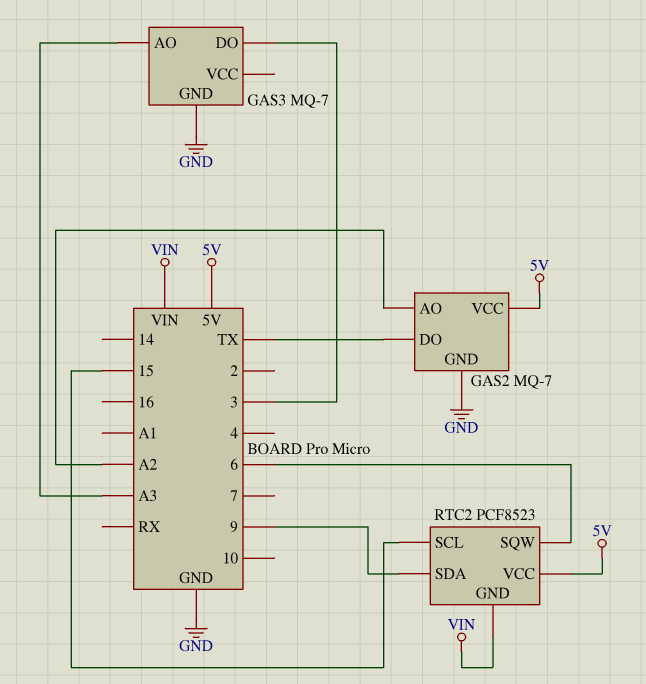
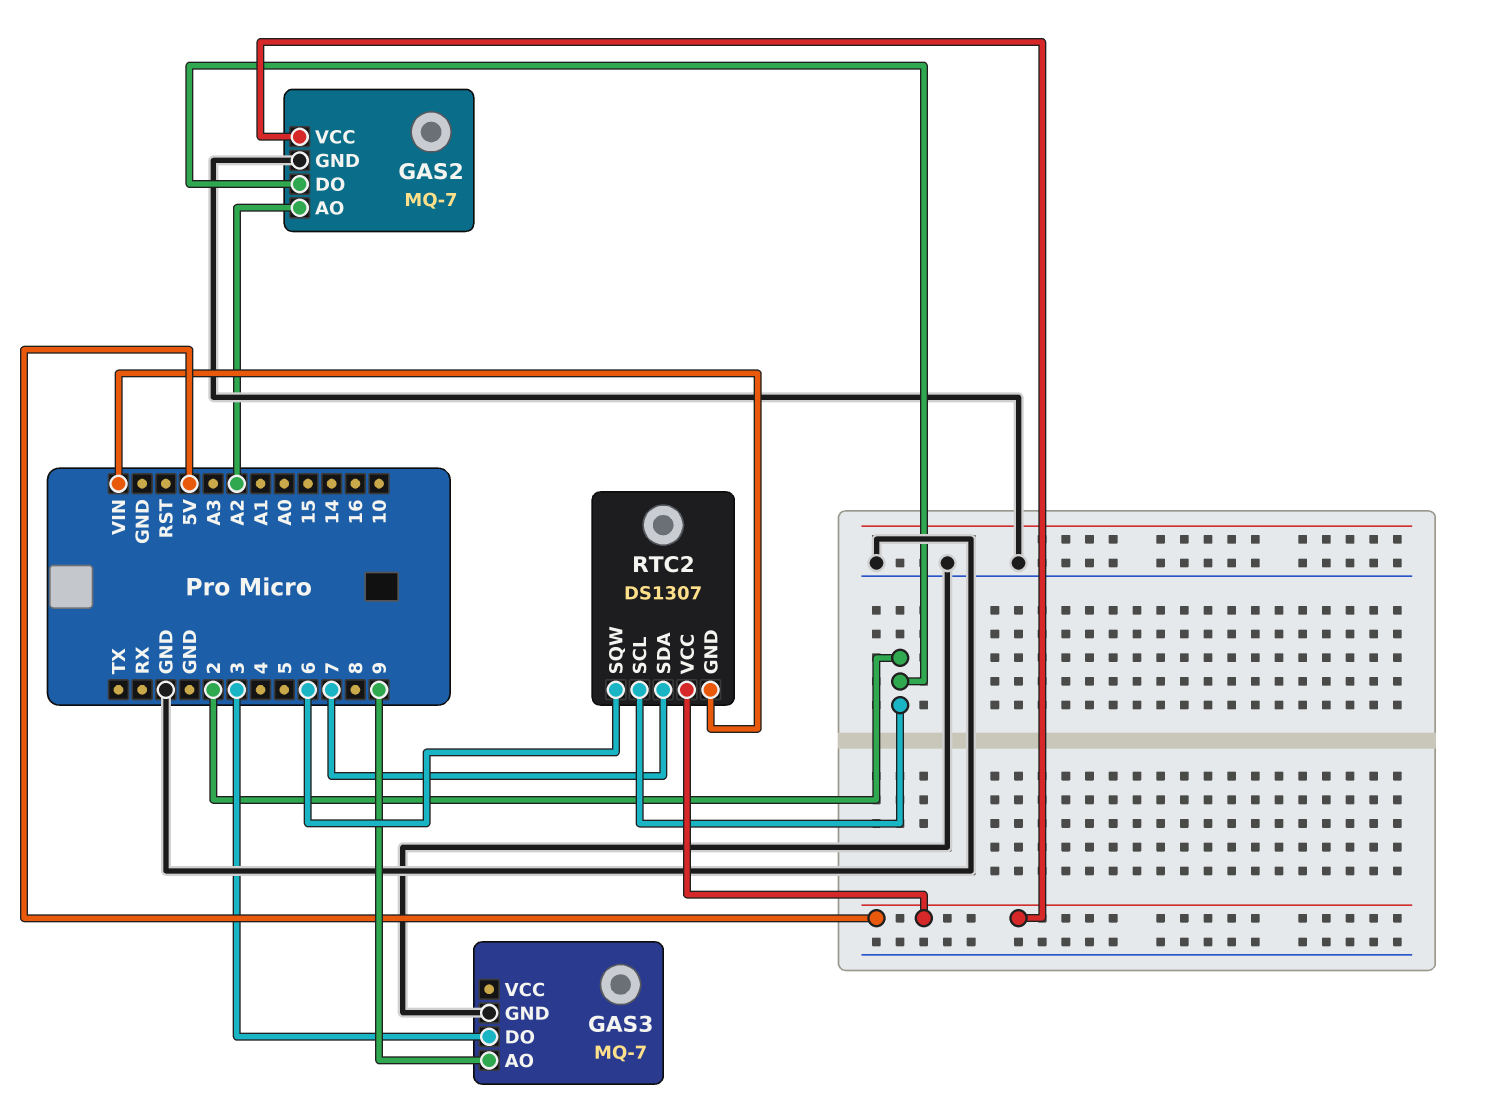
GAS2 pin DO: TX -> 2
GAS3 pin AO: A3 -> 9
RTC2: PCF8523 -> DS1307
RTC2 pin SCL: 15 -> 2
RTC2 pin SDA: 9 -> 7

